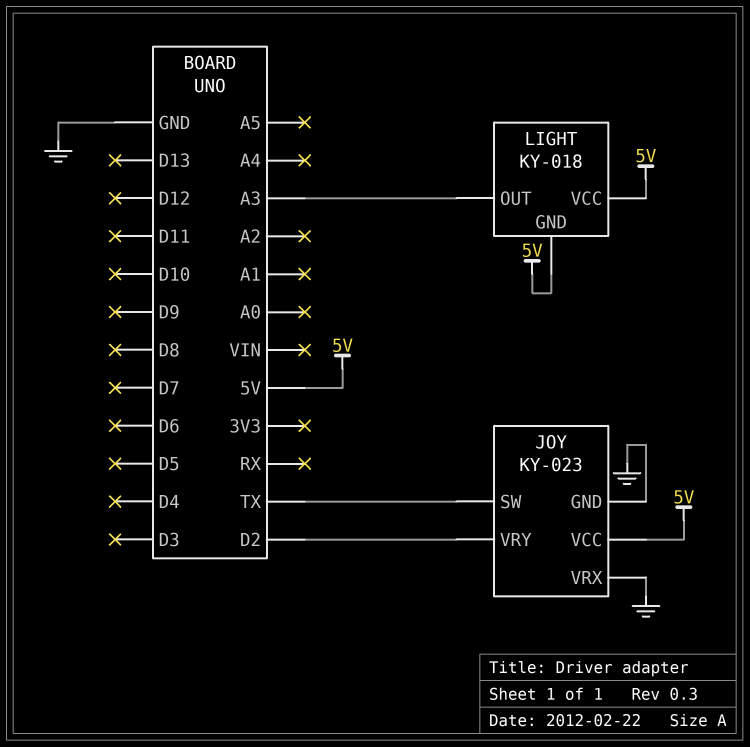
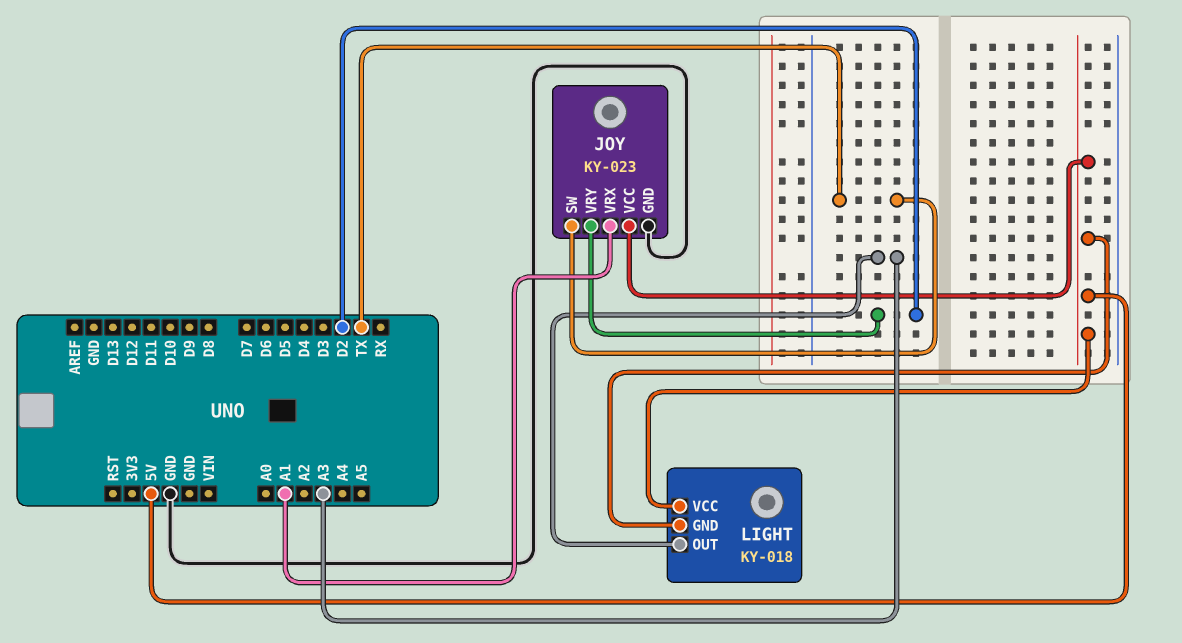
JOY pin VRX: GND -> A1

